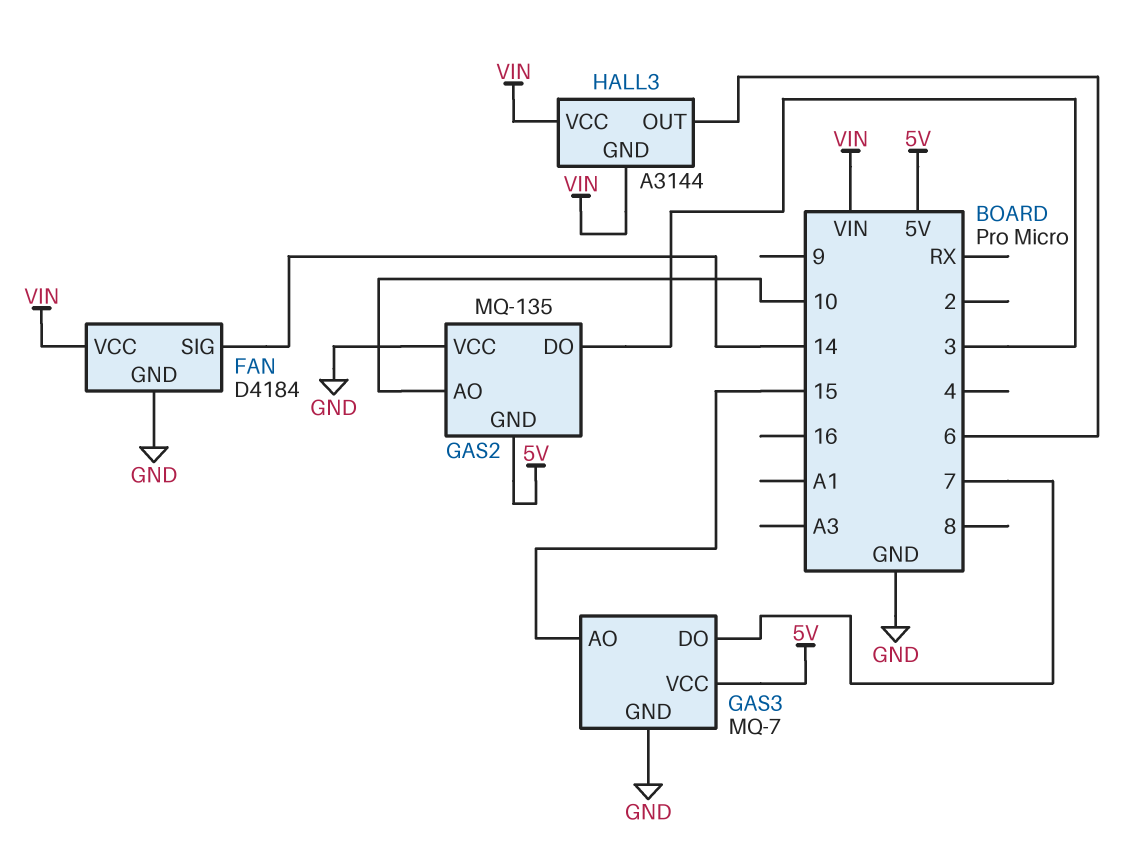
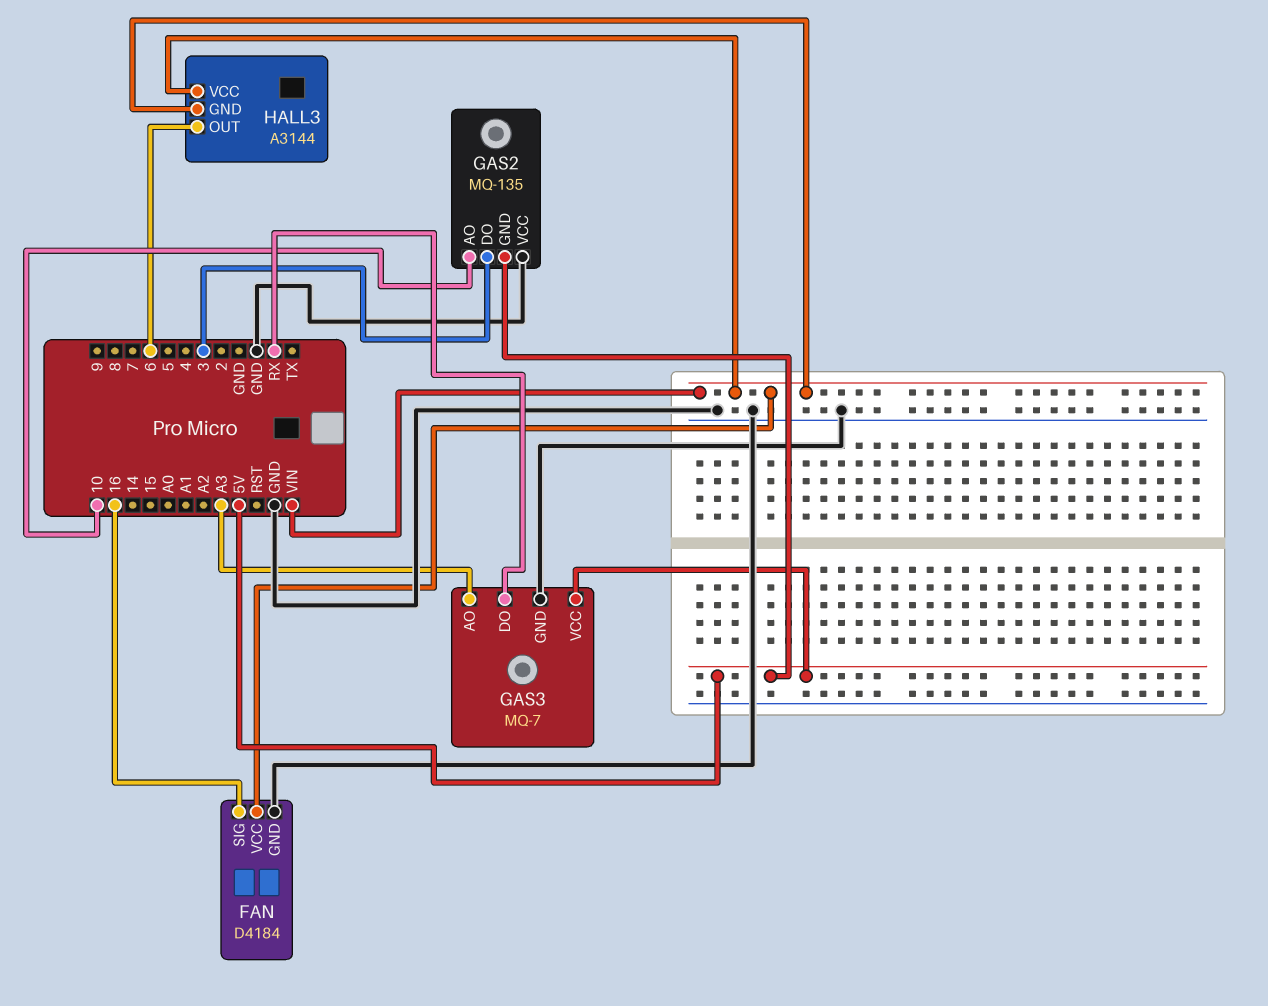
FAN pin SIG: 14 -> 16
GAS3 pin AO: 15 -> A3
GAS3 pin DO: 7 -> RX

